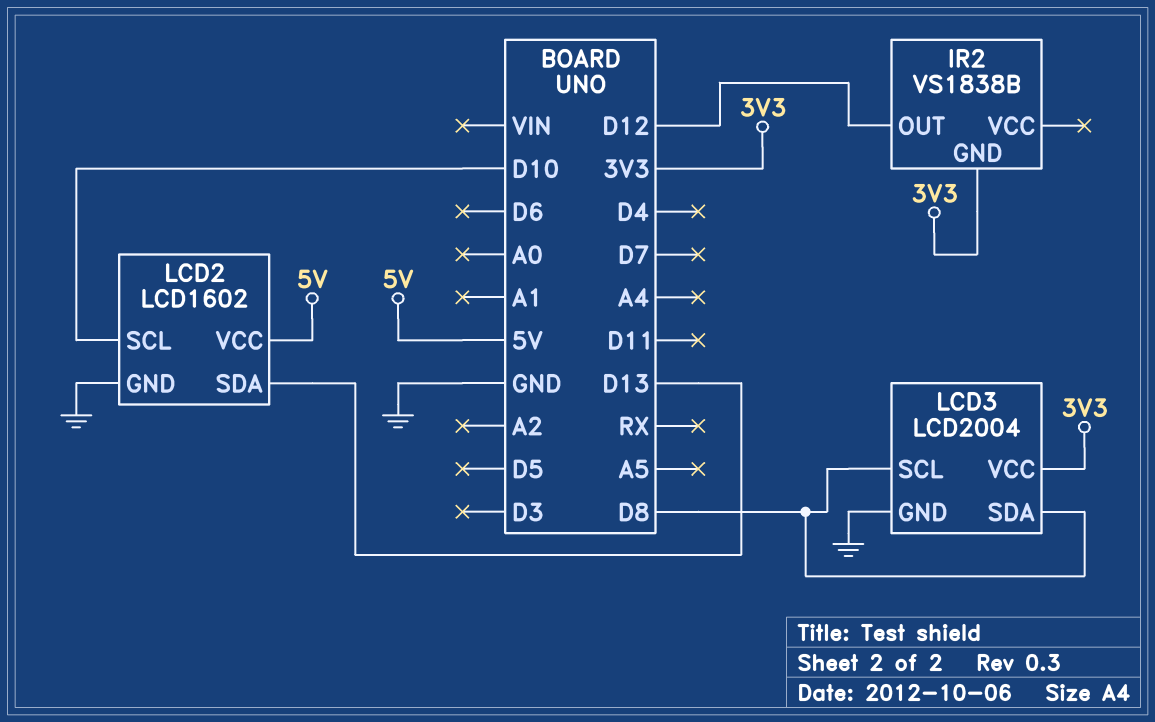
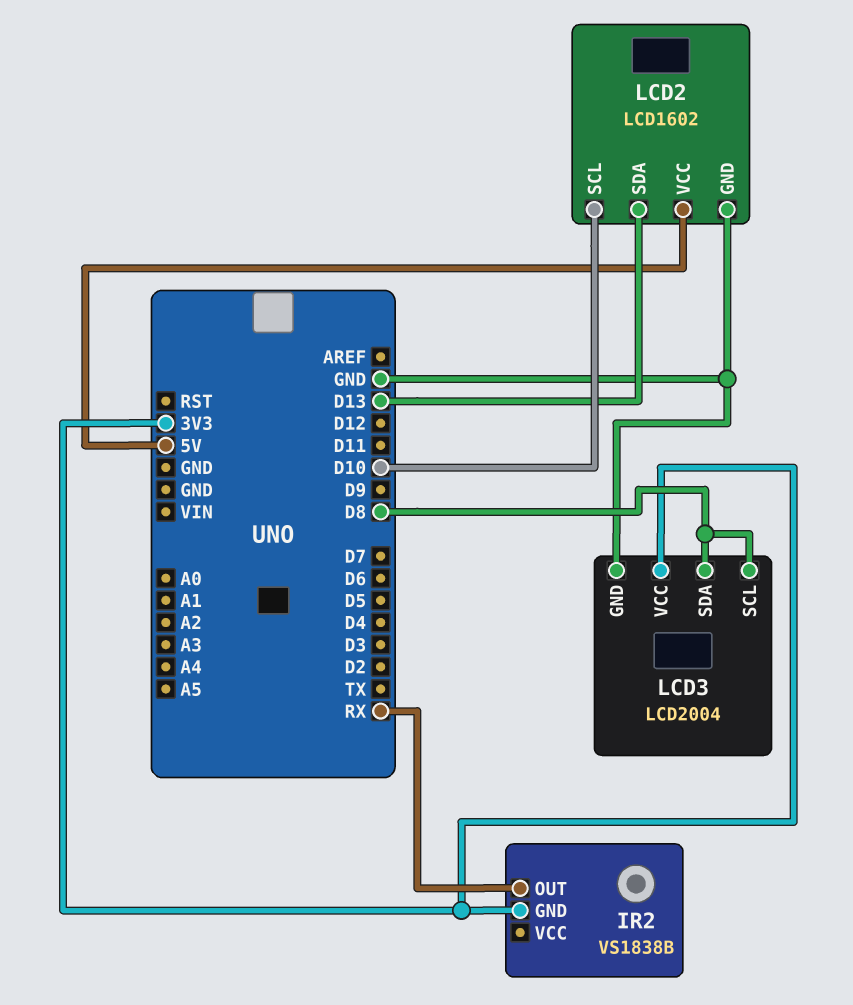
IR2 pin OUT: D12 -> RX

